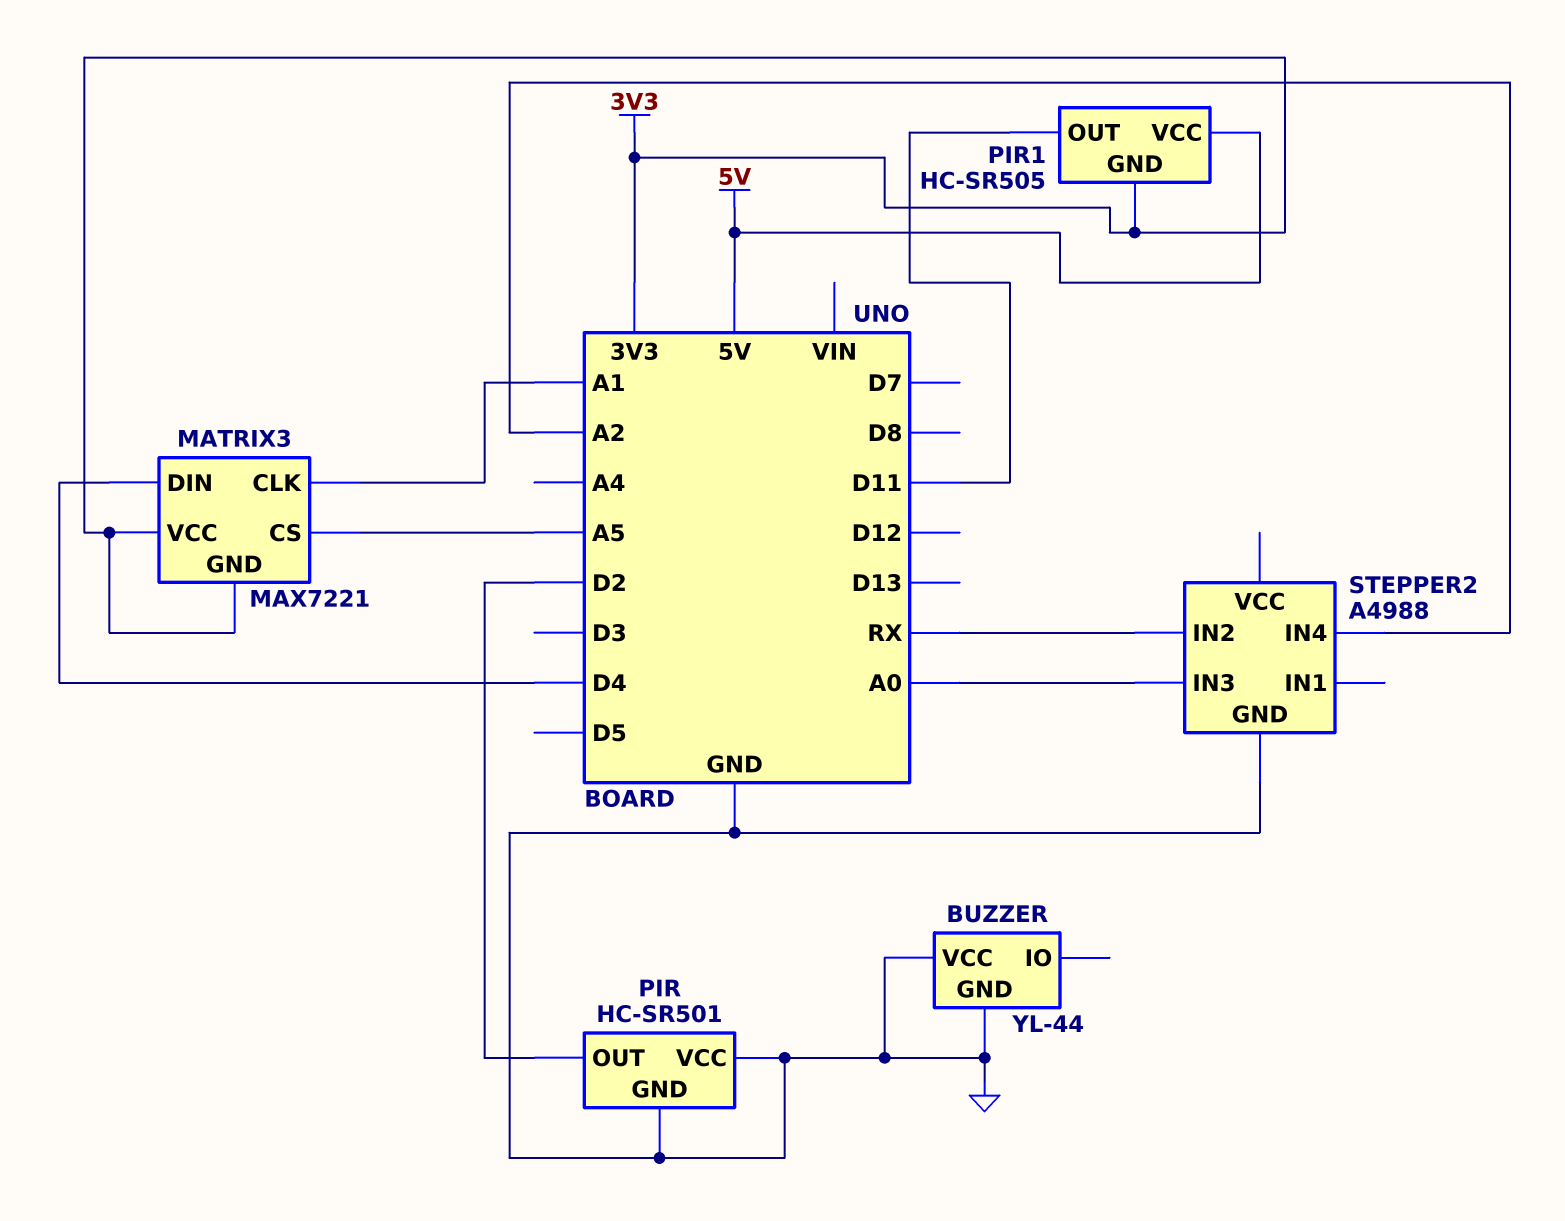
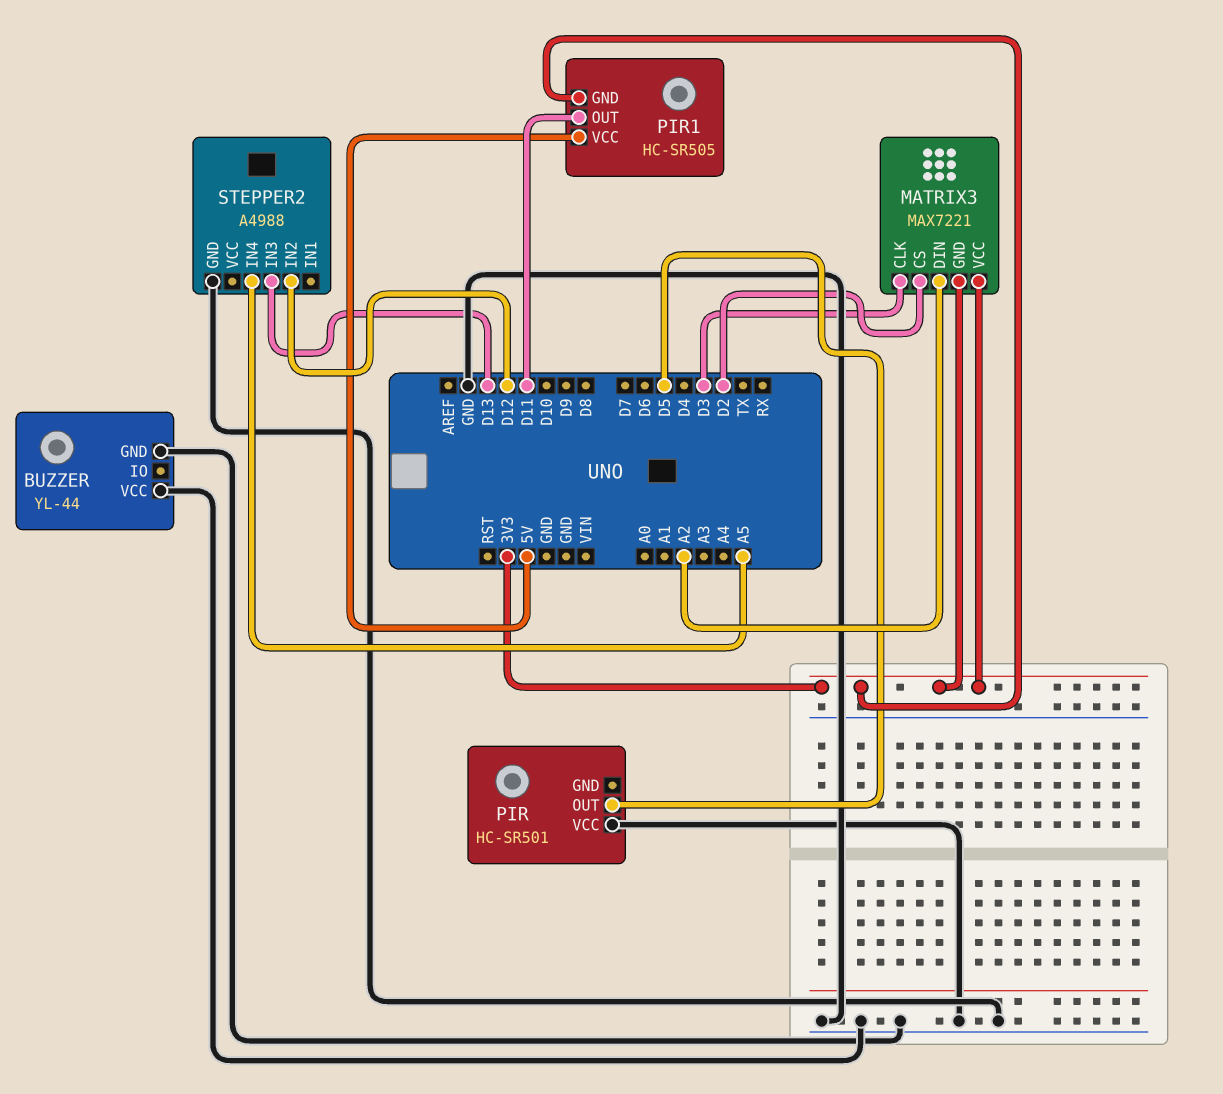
MATRIX3 pin CLK: A1 -> D3
MATRIX3 pin CS: A5 -> D2
MATRIX3 pin DIN: D4 -> A2
PIR pin GND: GND -> none
PIR pin OUT: D2 -> D5
STEPPER2 pin IN2: RX -> D12
STEPPER2 pin IN3: A0 -> D13
STEPPER2 pin IN4: A2 -> A5

